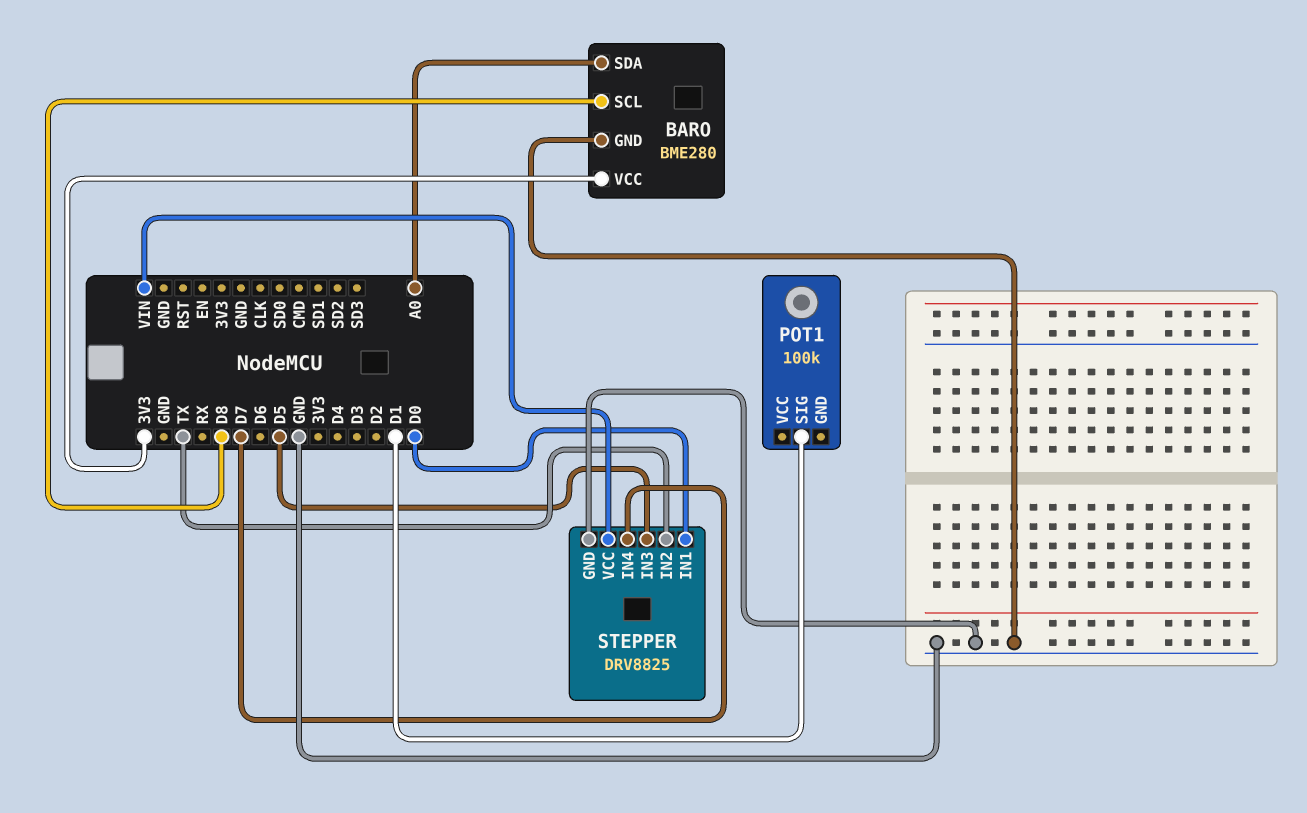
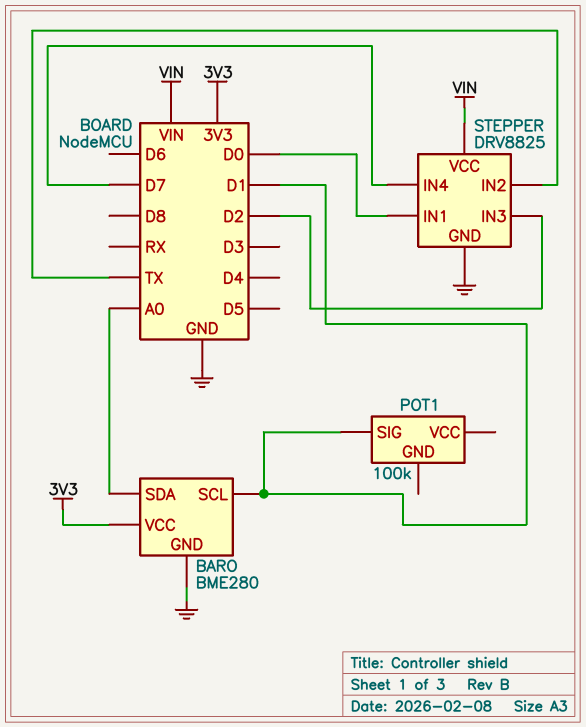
BARO pin SCL: D8 -> D1
STEPPER pin IN3: D5 -> D2

